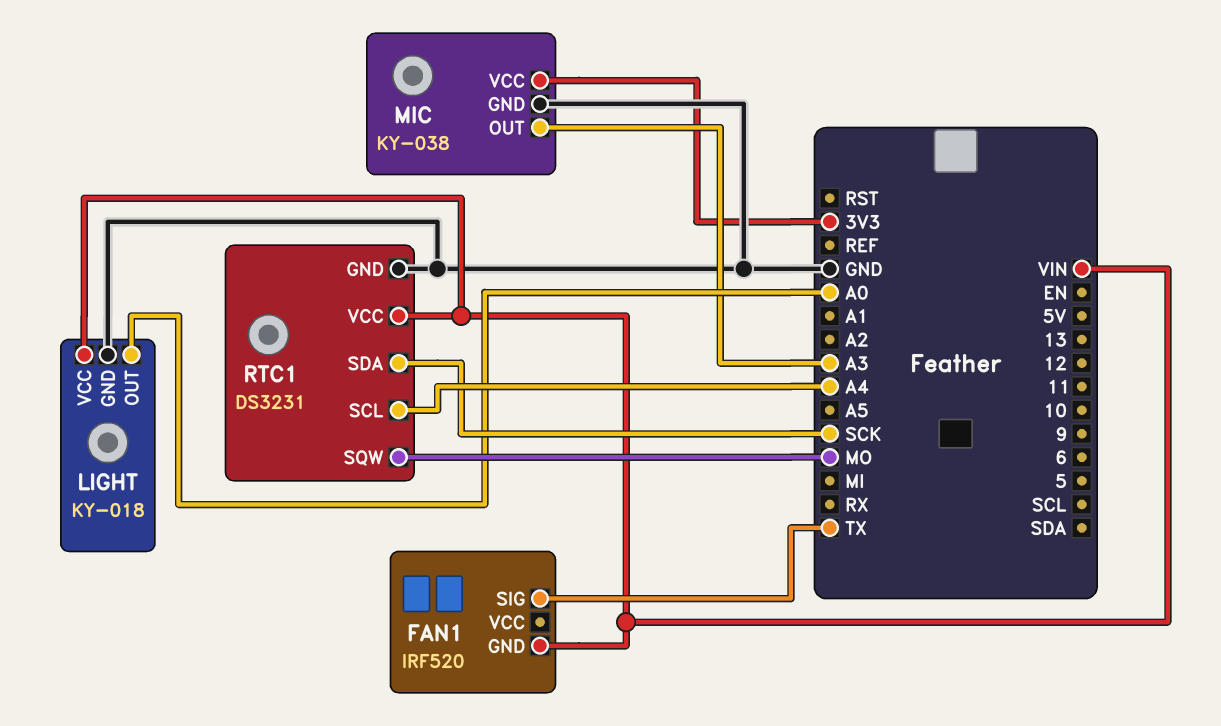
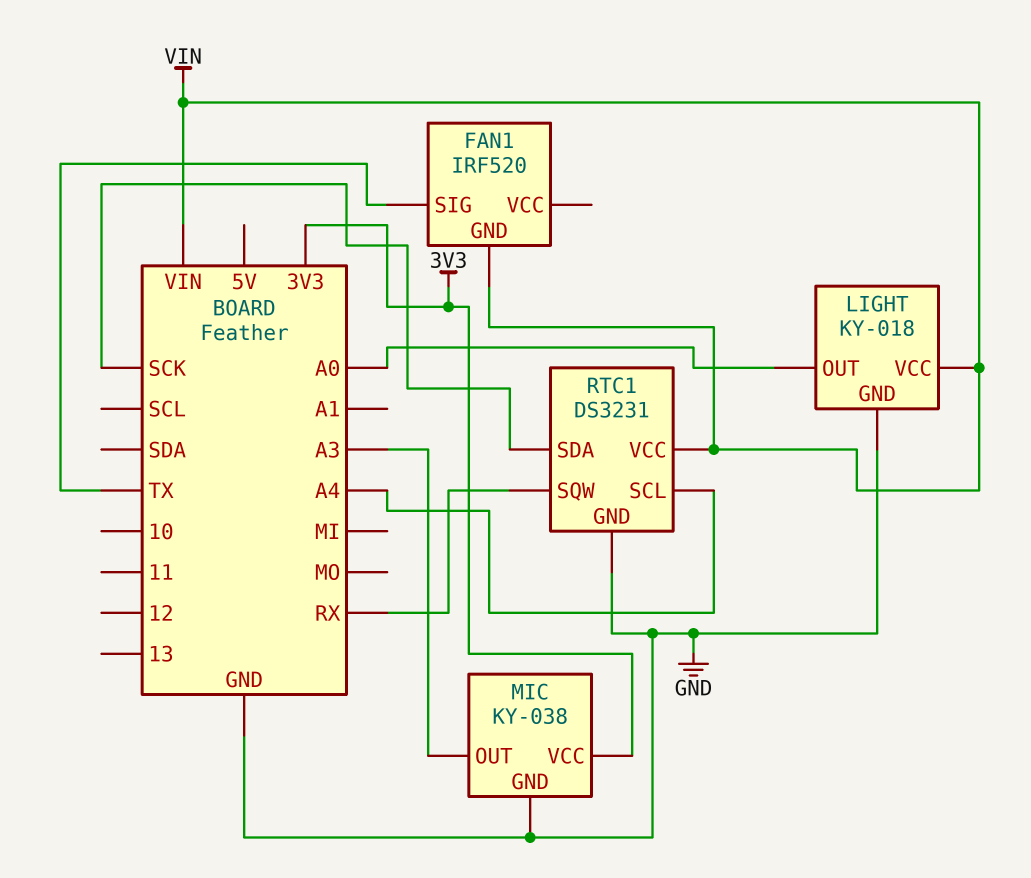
RTC1 pin SQW: MO -> RX

